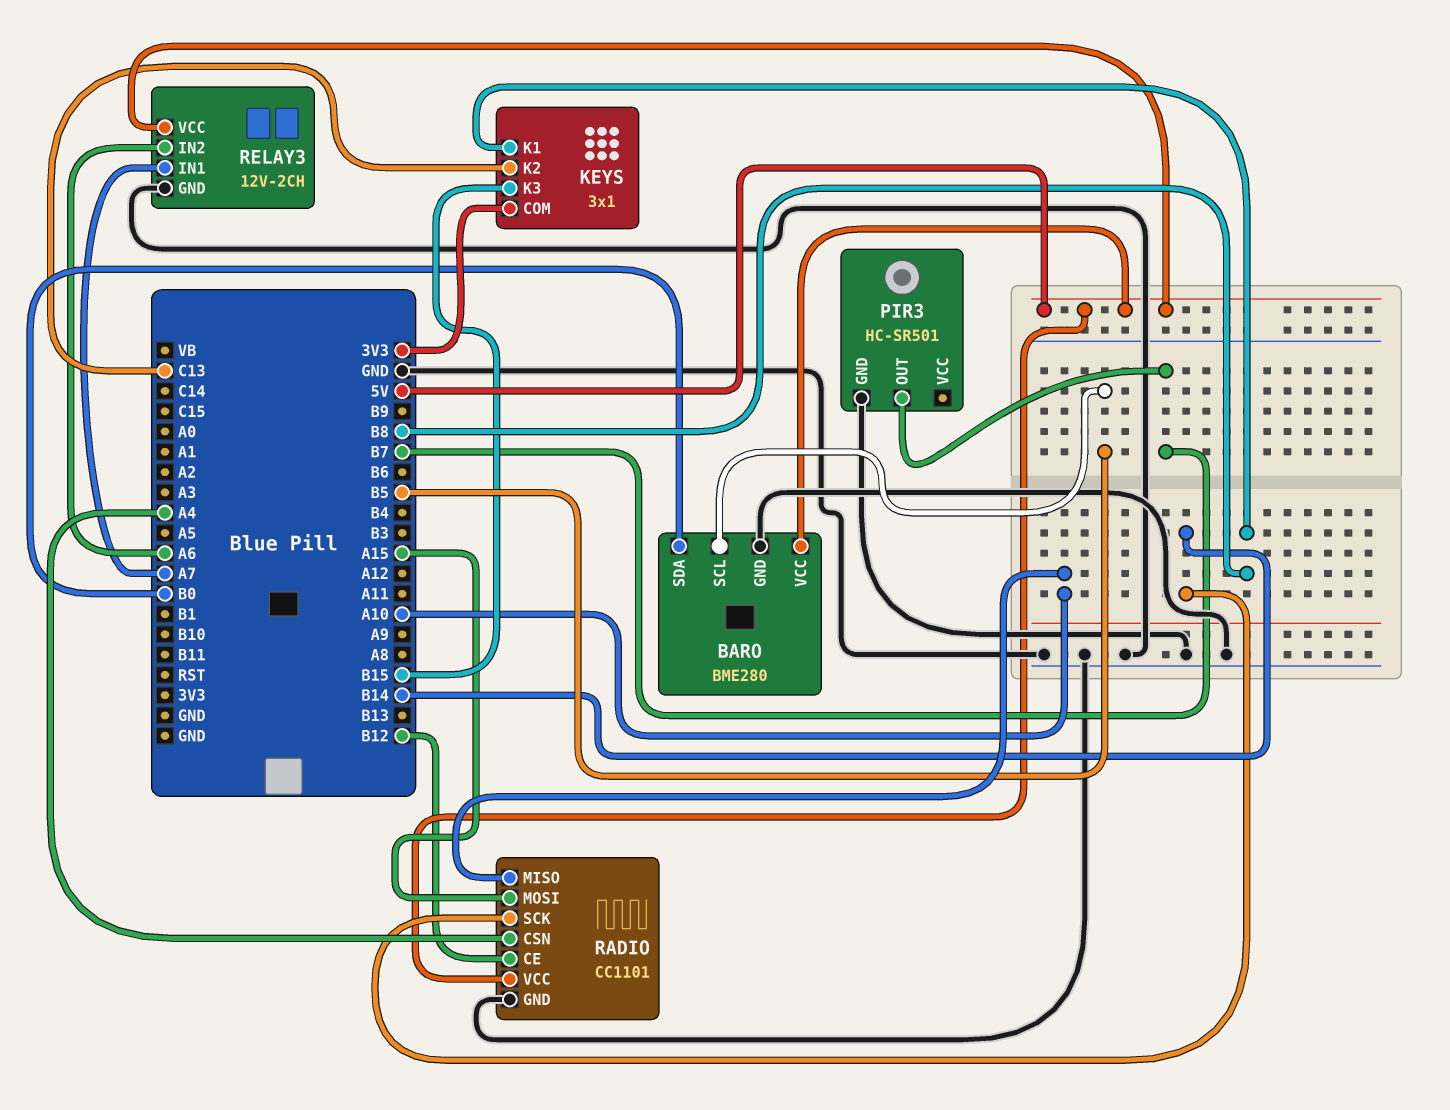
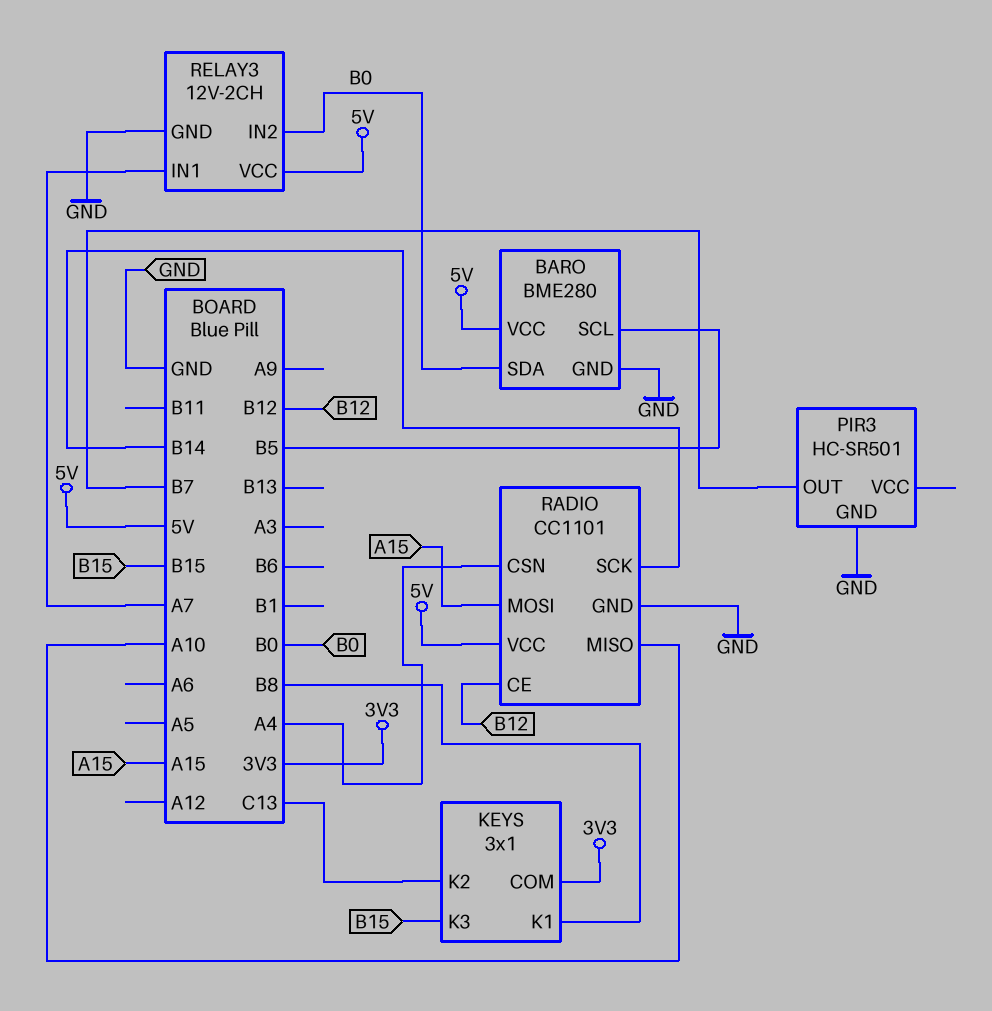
RELAY3 pin IN2: A6 -> B0

